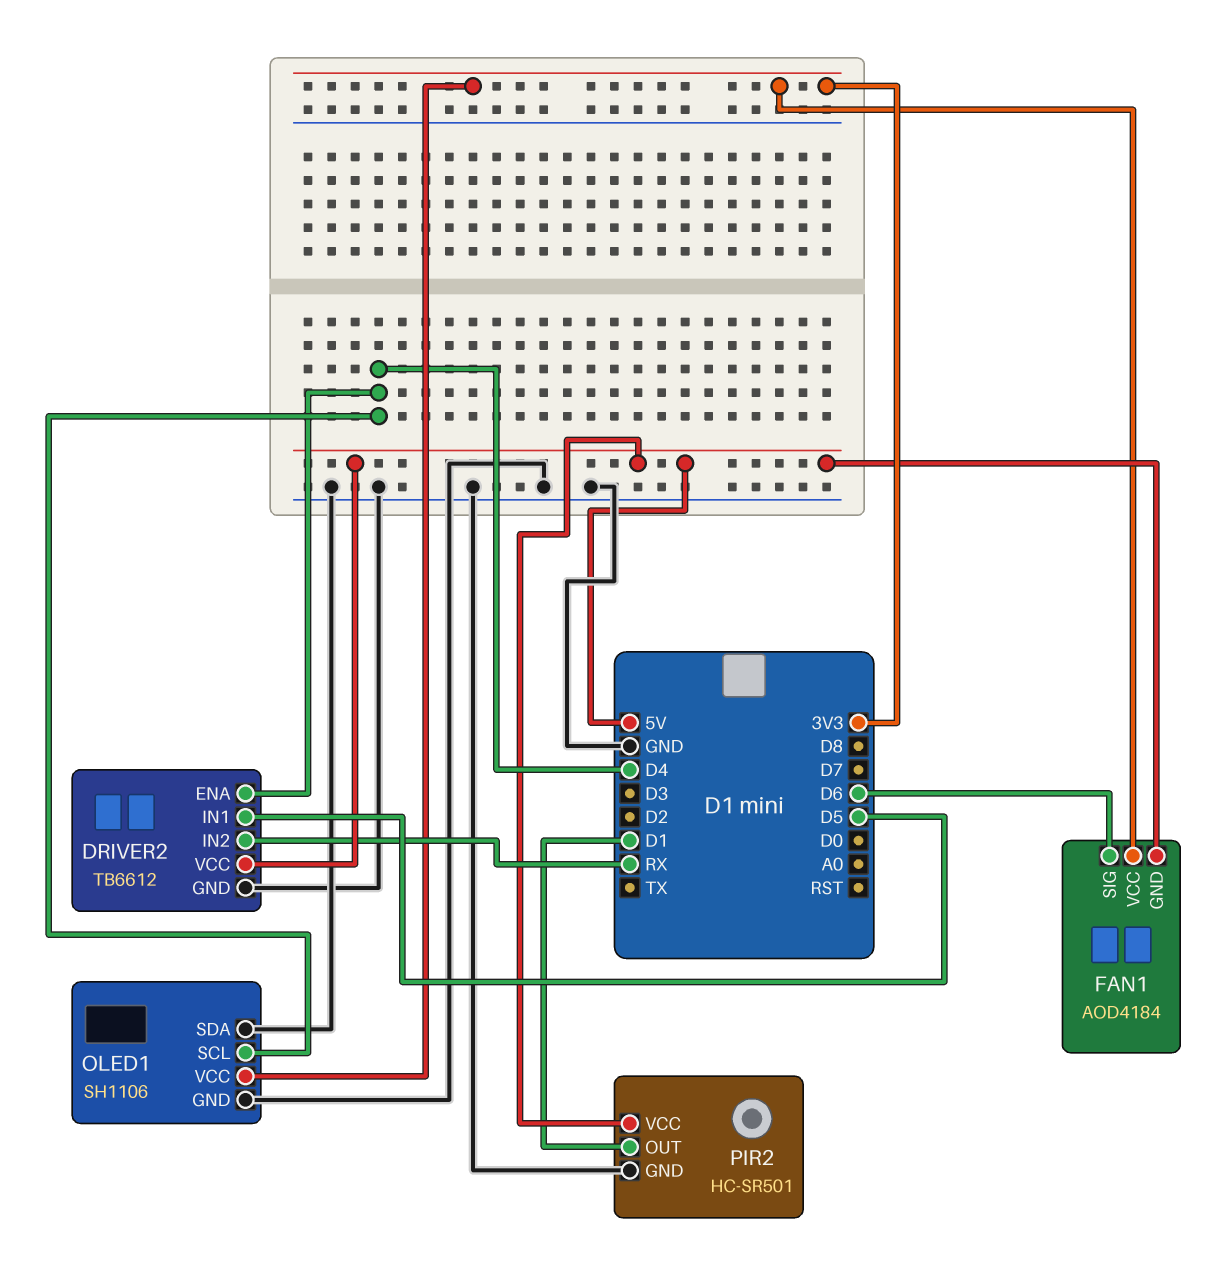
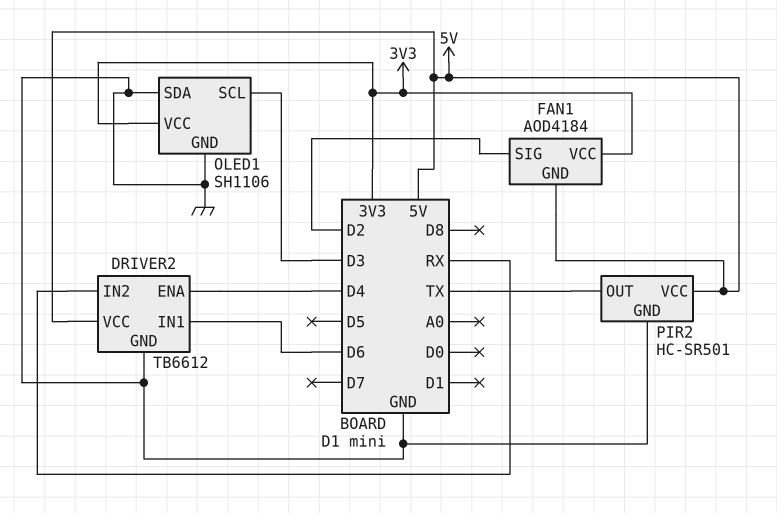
DRIVER2 pin IN1: D5 -> D6
FAN1 pin SIG: D6 -> D2
OLED1 pin SCL: D4 -> D3
PIR2 pin OUT: D1 -> TX

